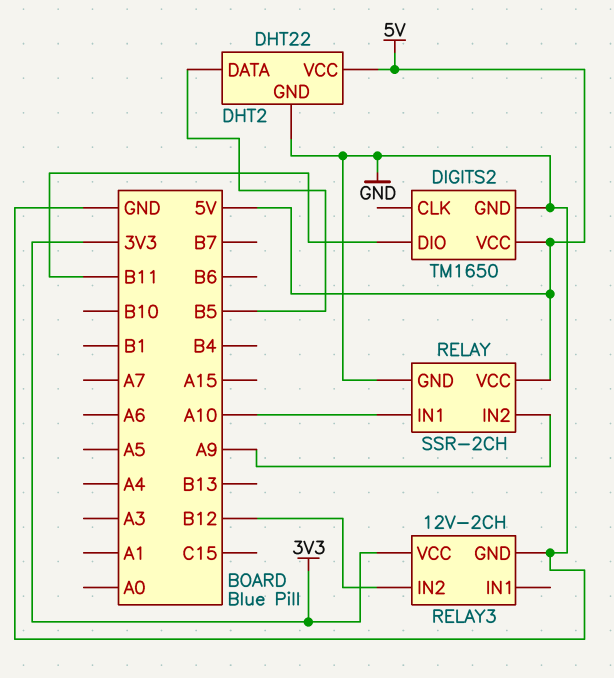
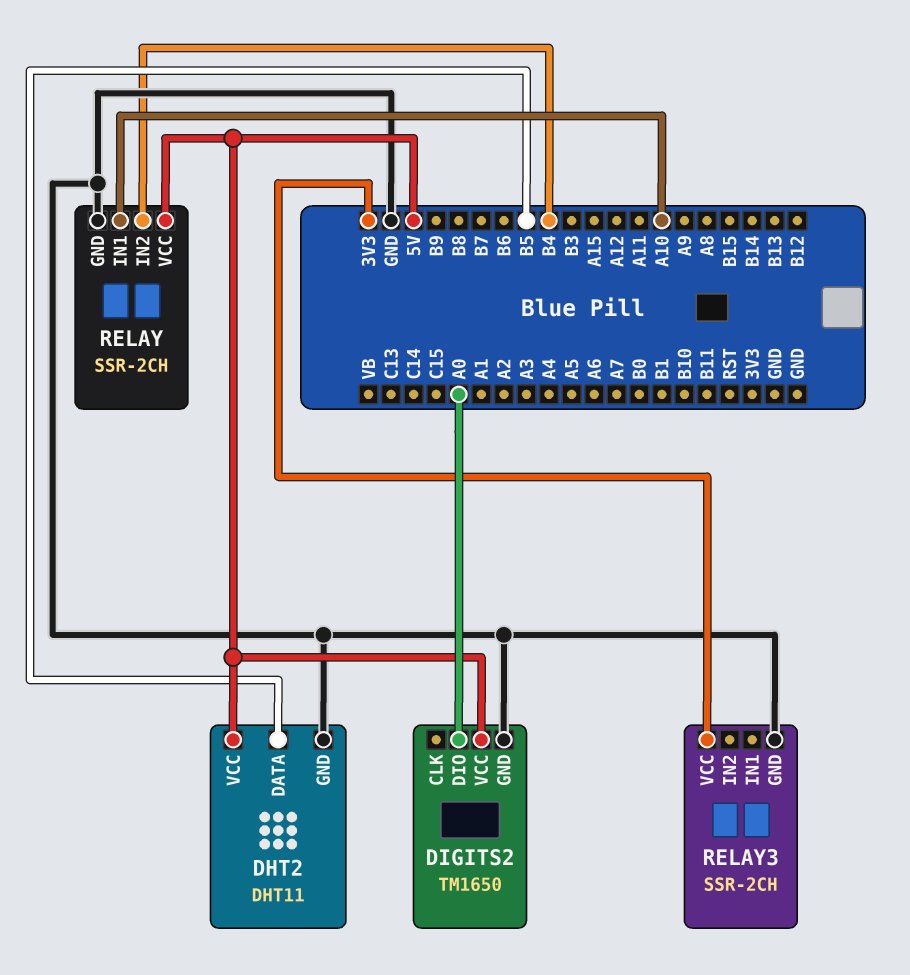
DHT2: DHT22 -> DHT11
DIGITS2 pin DIO: B11 -> A0
RELAY pin IN2: A9 -> B4
RELAY3: 12V-2CH -> SSR-2CH
RELAY3 pin IN2: B12 -> none

